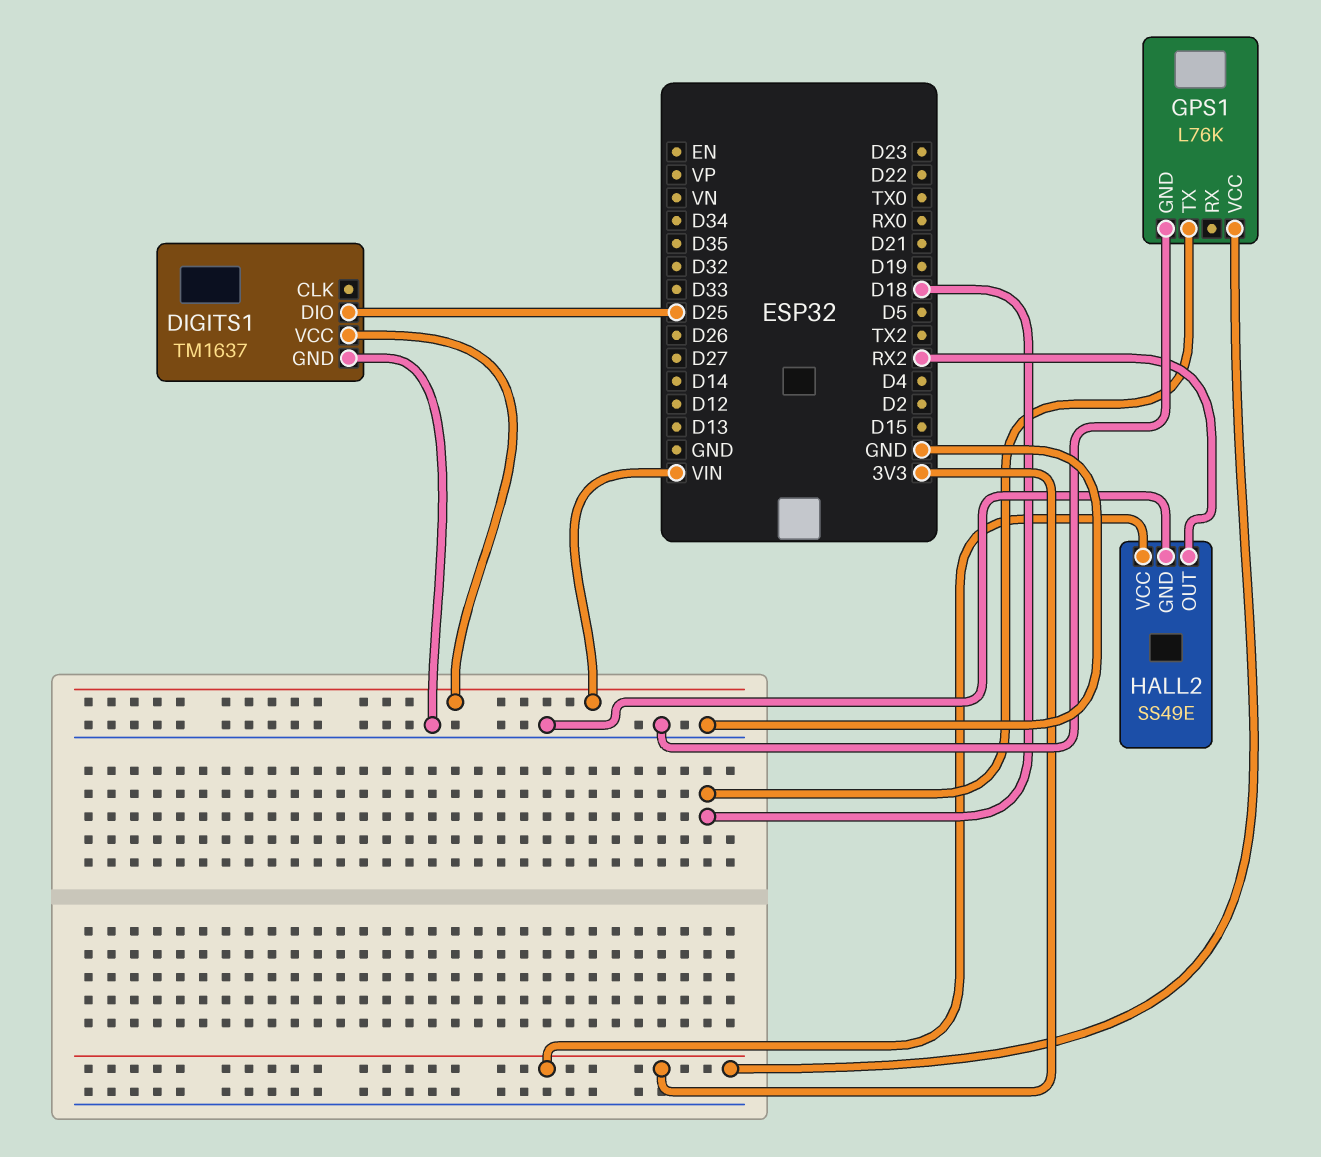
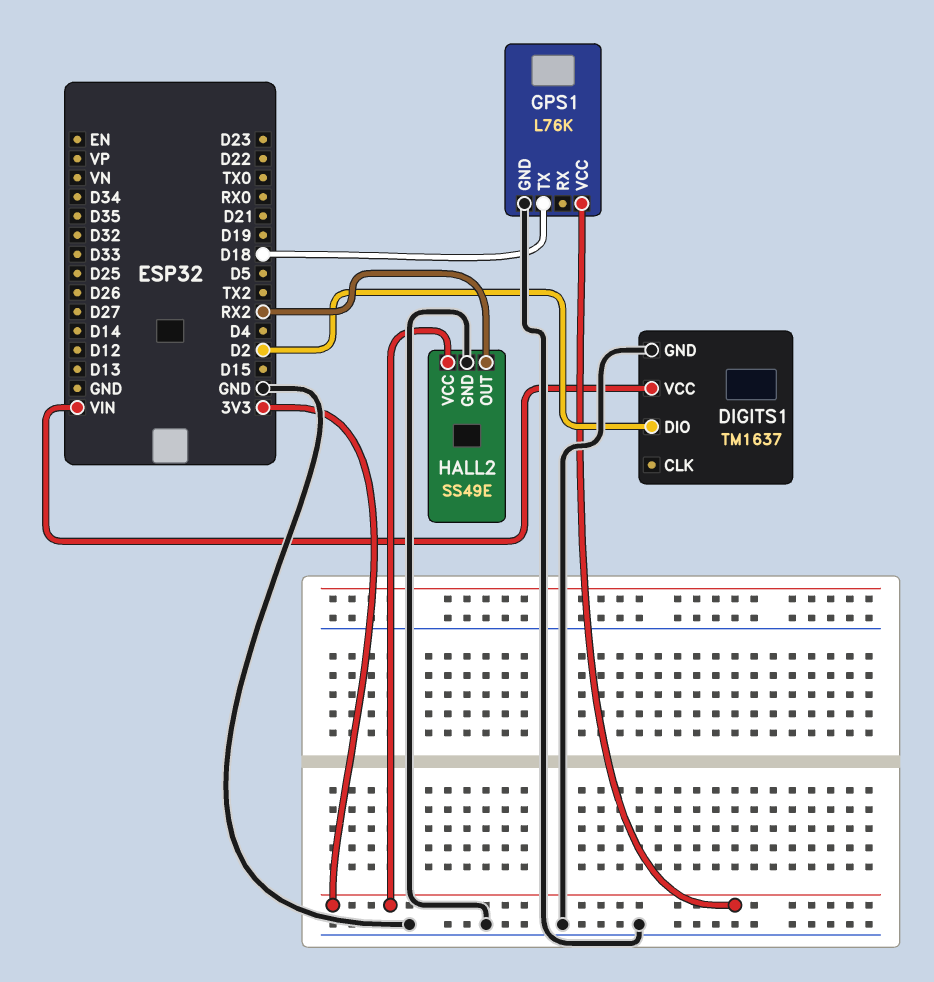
DIGITS1 pin DIO: D25 -> D2

